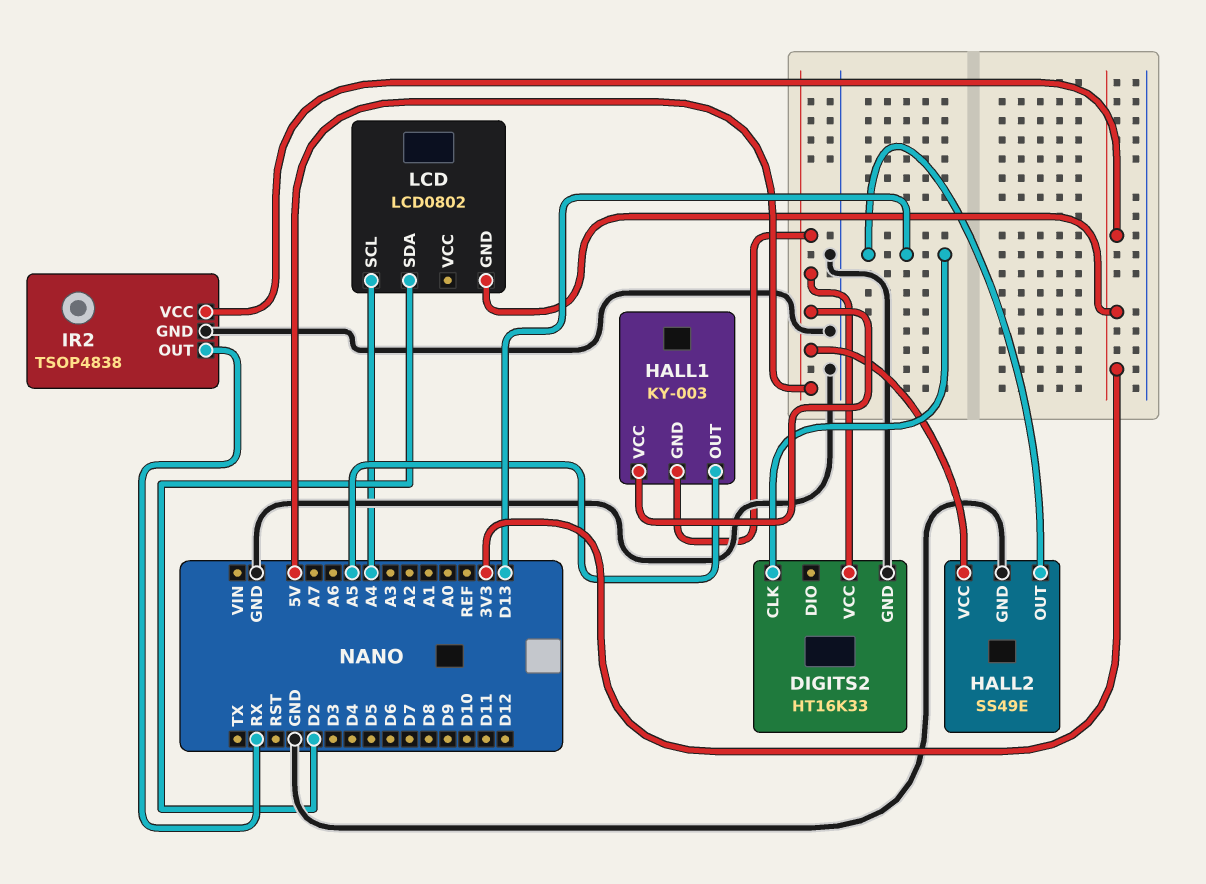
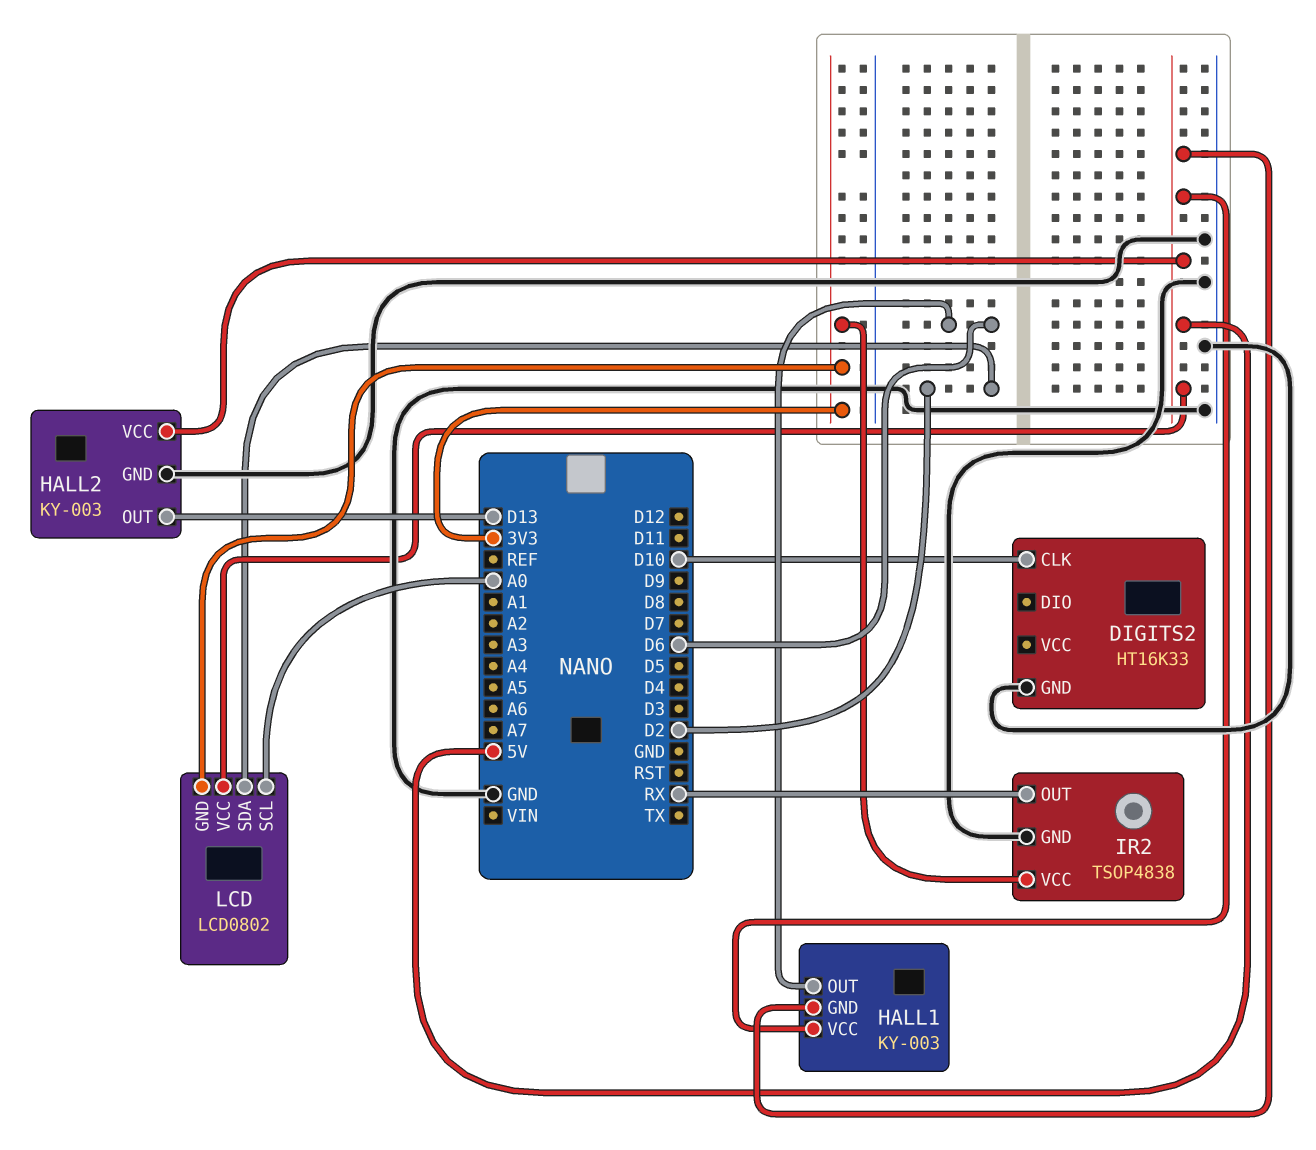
DIGITS2 pin CLK: D13 -> D10
DIGITS2 pin VCC: 5V -> none
HALL1 pin OUT: A5 -> D6
HALL2: SS49E -> KY-003
LCD pin SCL: A4 -> A0
LCD pin VCC: none -> 5V

